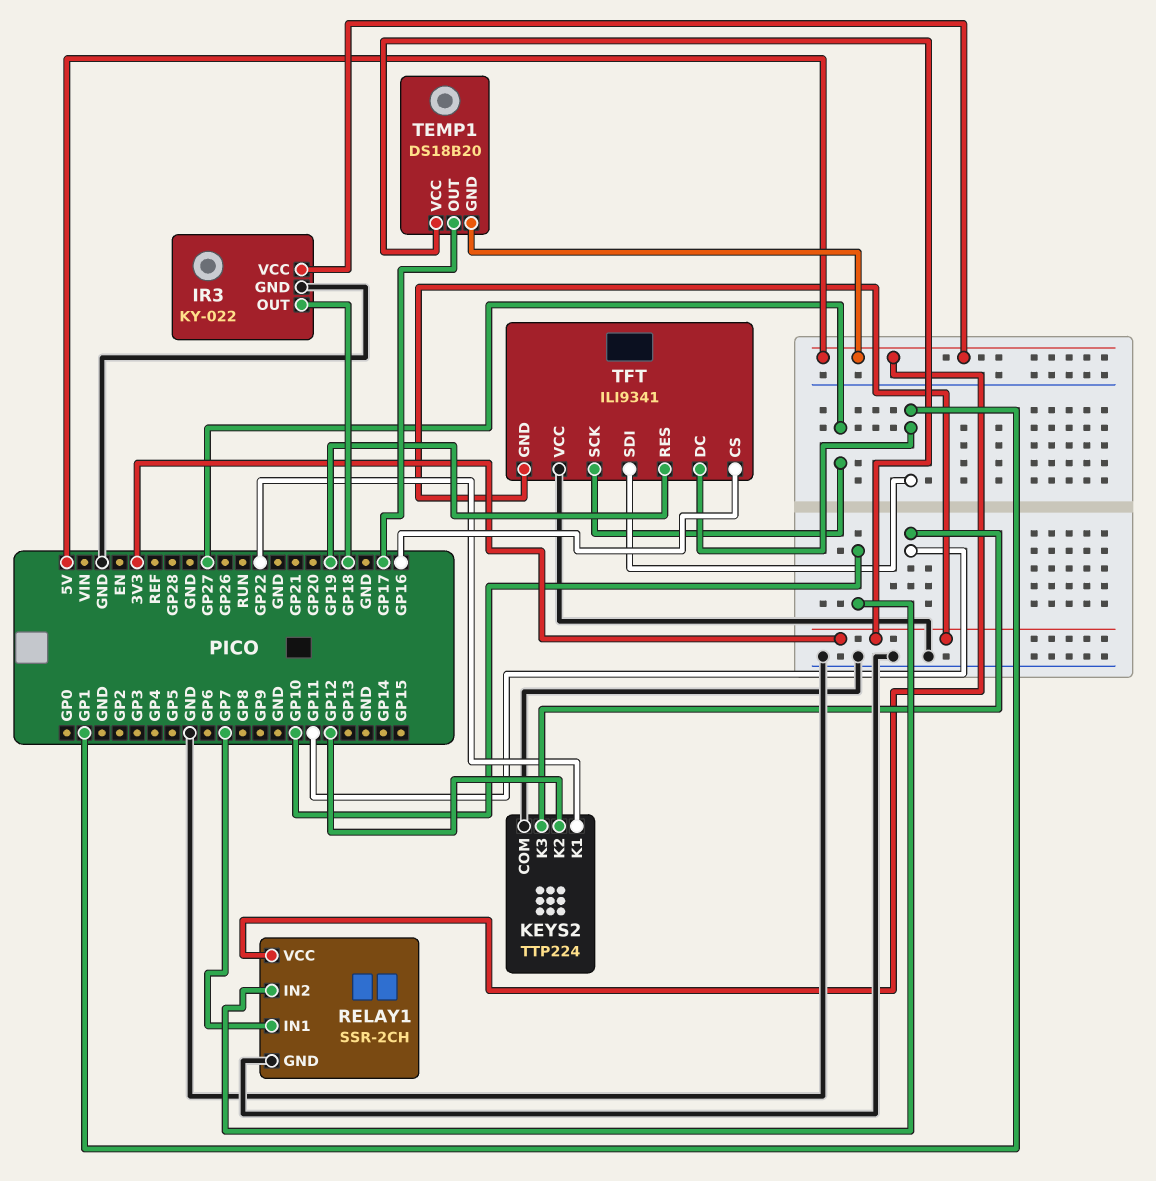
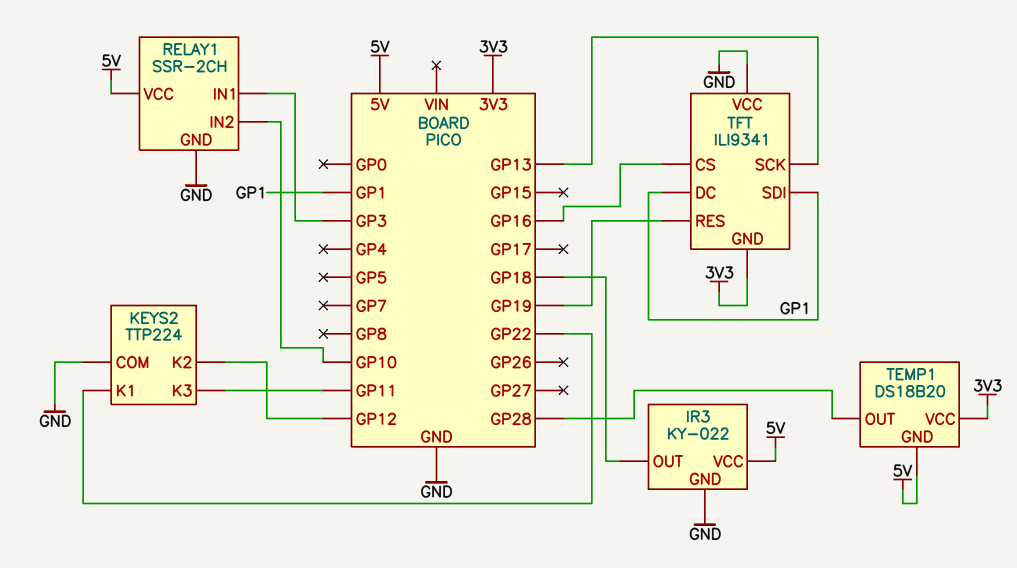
RELAY1 pin IN1: GP7 -> GP3
TEMP1 pin OUT: GP17 -> GP28
TFT pin SCK: GP27 -> GP13

